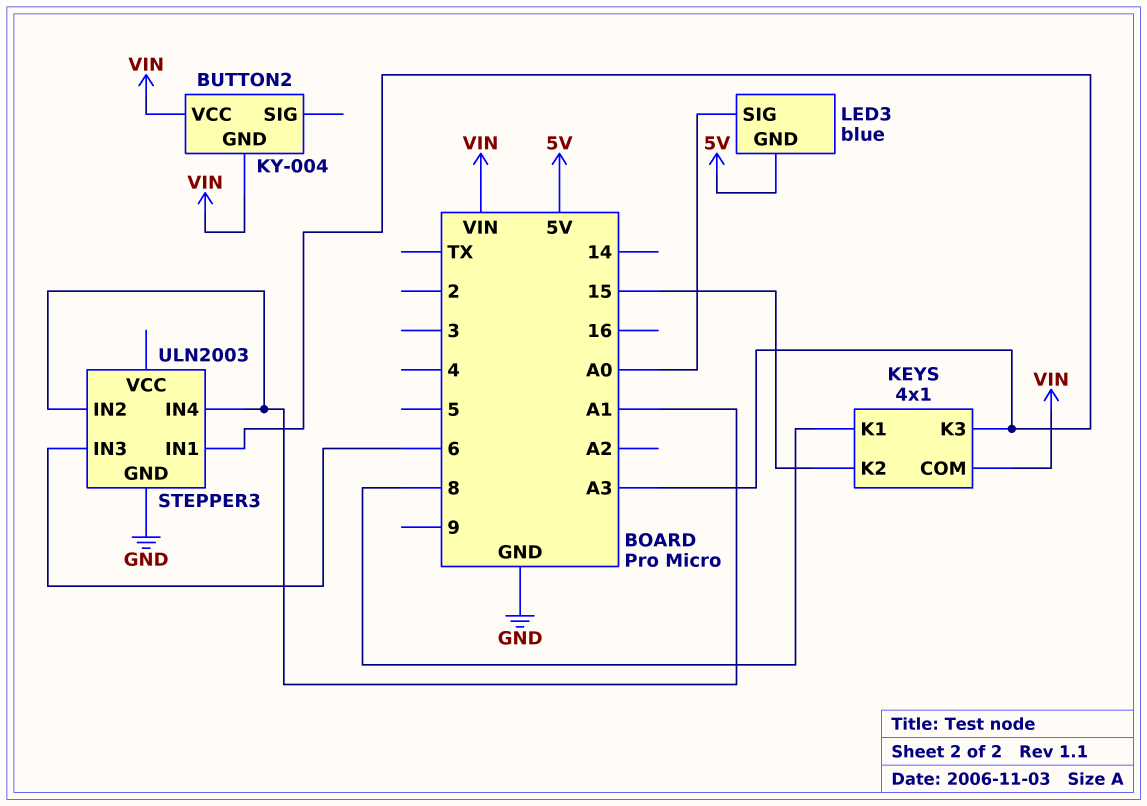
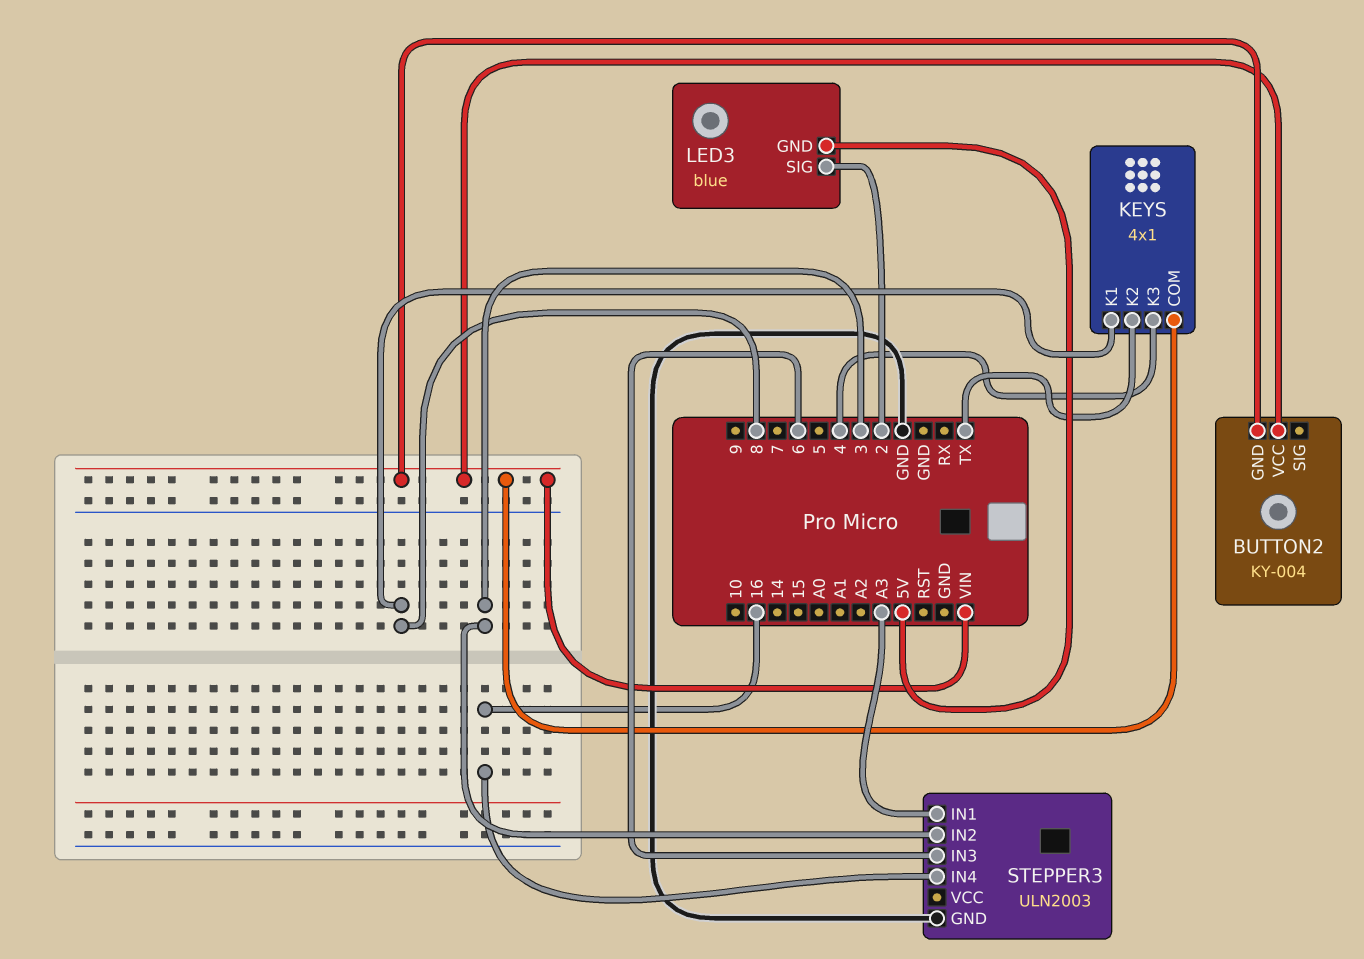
KEYS pin K2: 15 -> TX
KEYS pin K3: A3 -> 4
LED3 pin SIG: A0 -> 2
STEPPER3 pin IN2: A1 -> 3
STEPPER3 pin IN4: A1 -> 16

